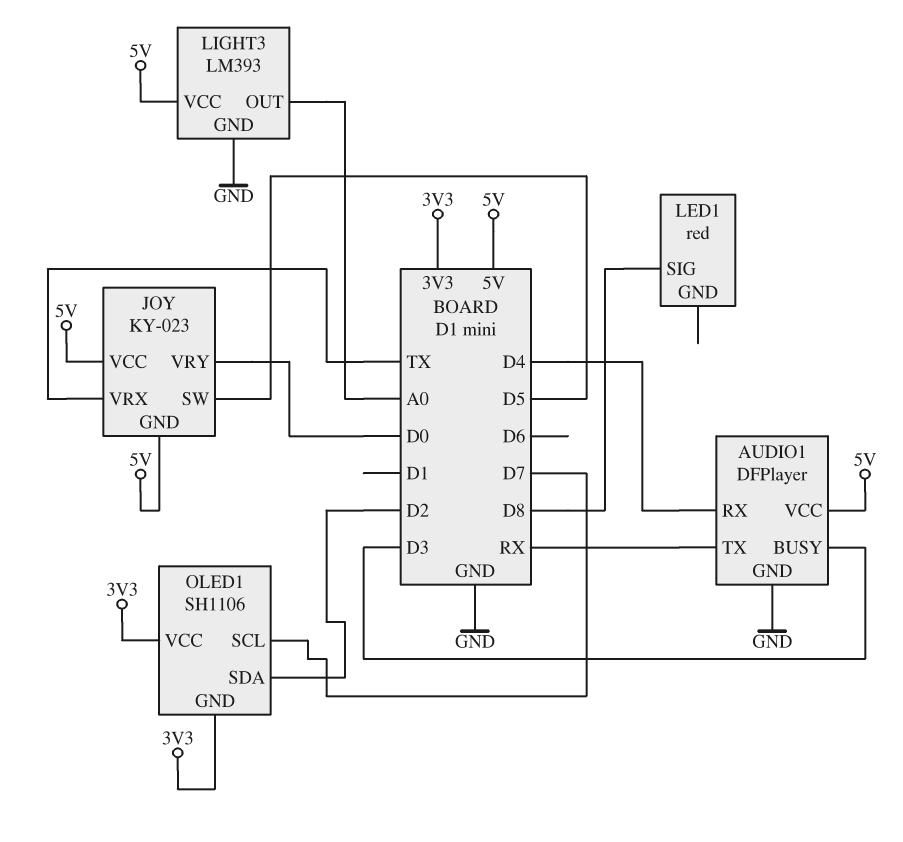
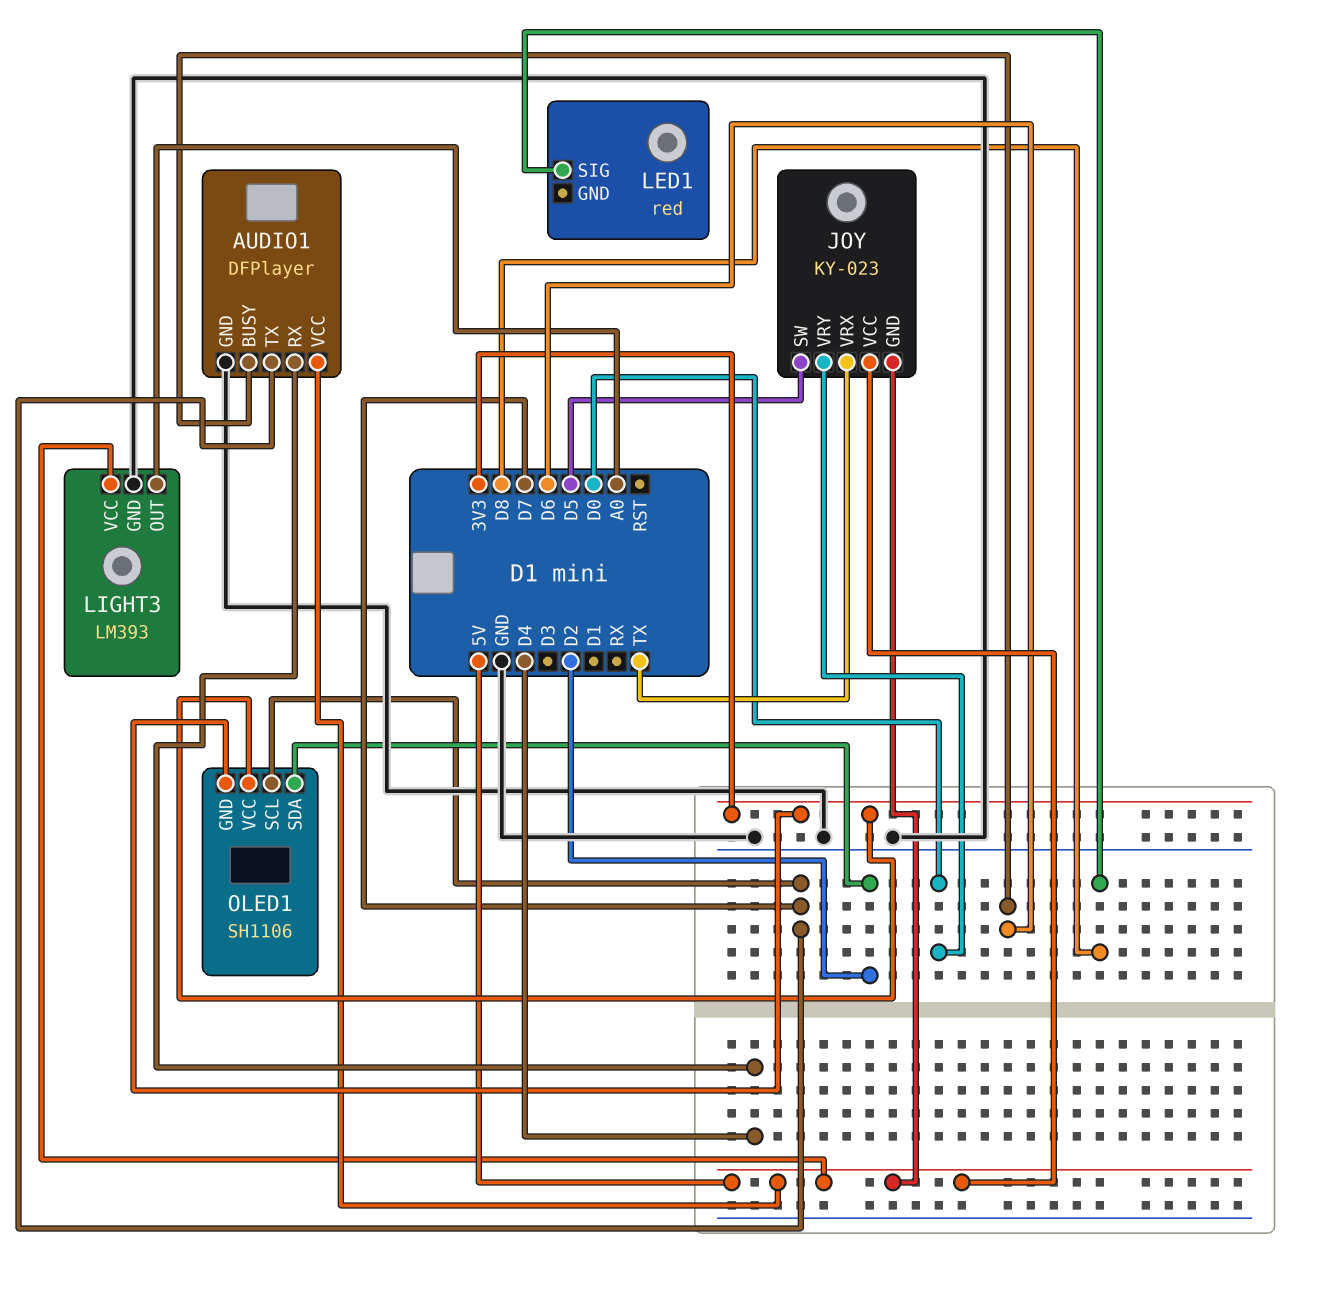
AUDIO1 pin BUSY: D3 -> D6
AUDIO1 pin TX: RX -> D7

